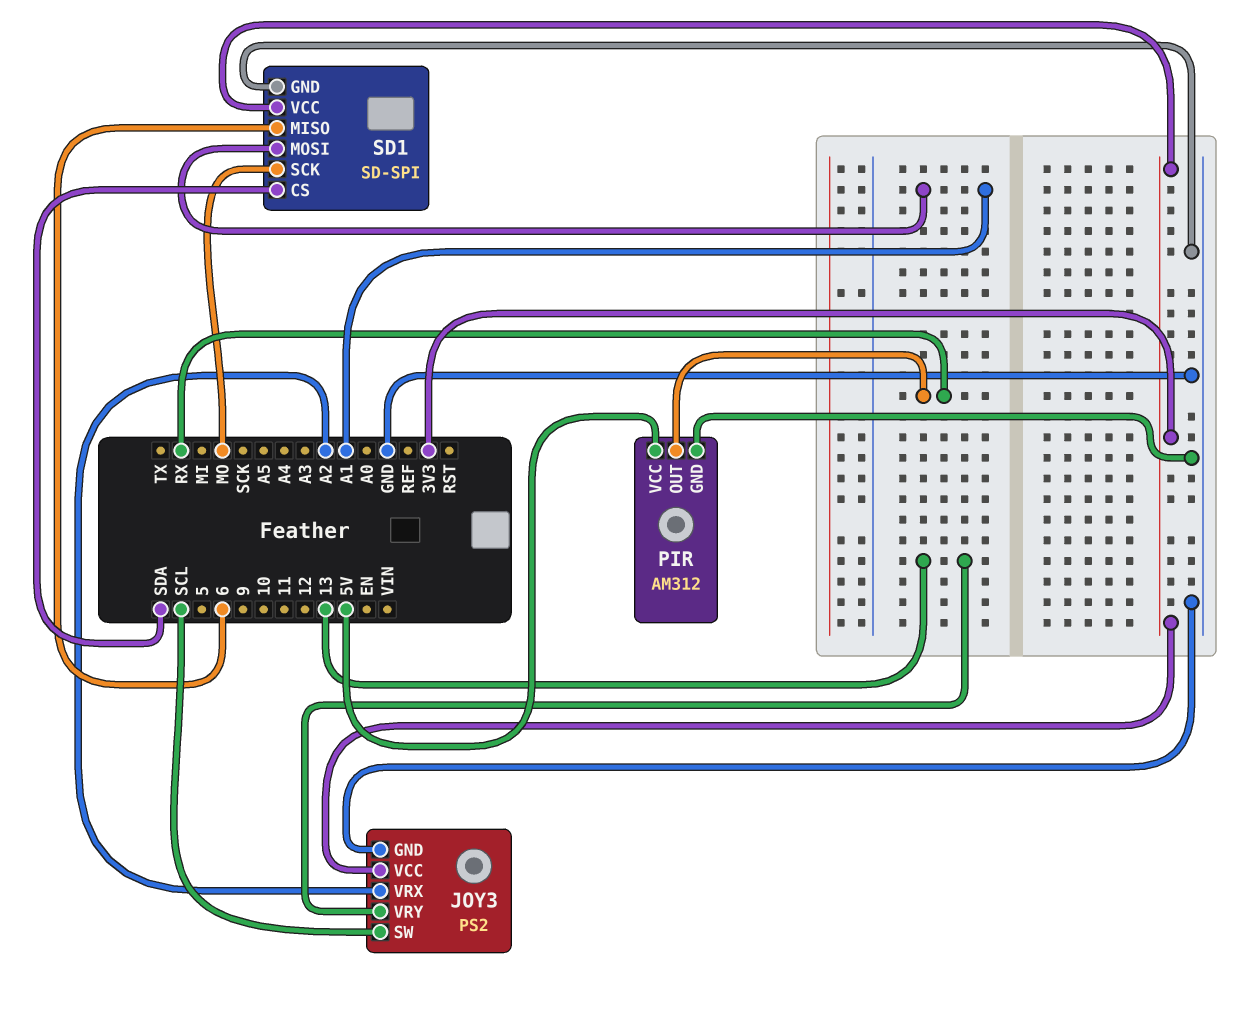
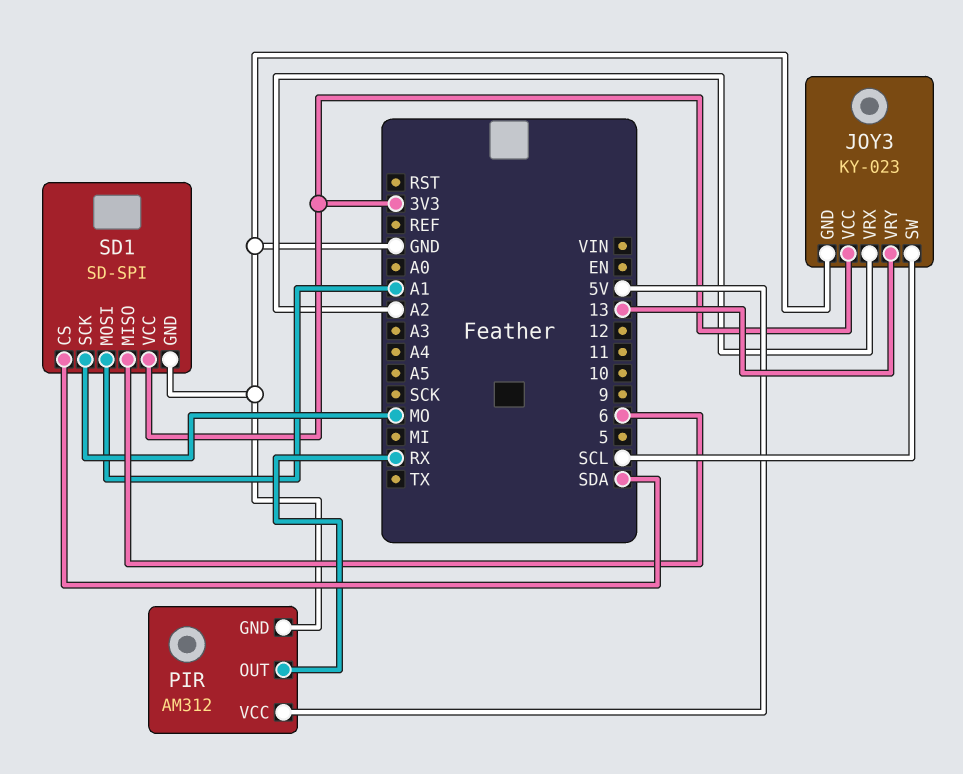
JOY3: PS2 -> KY-023

